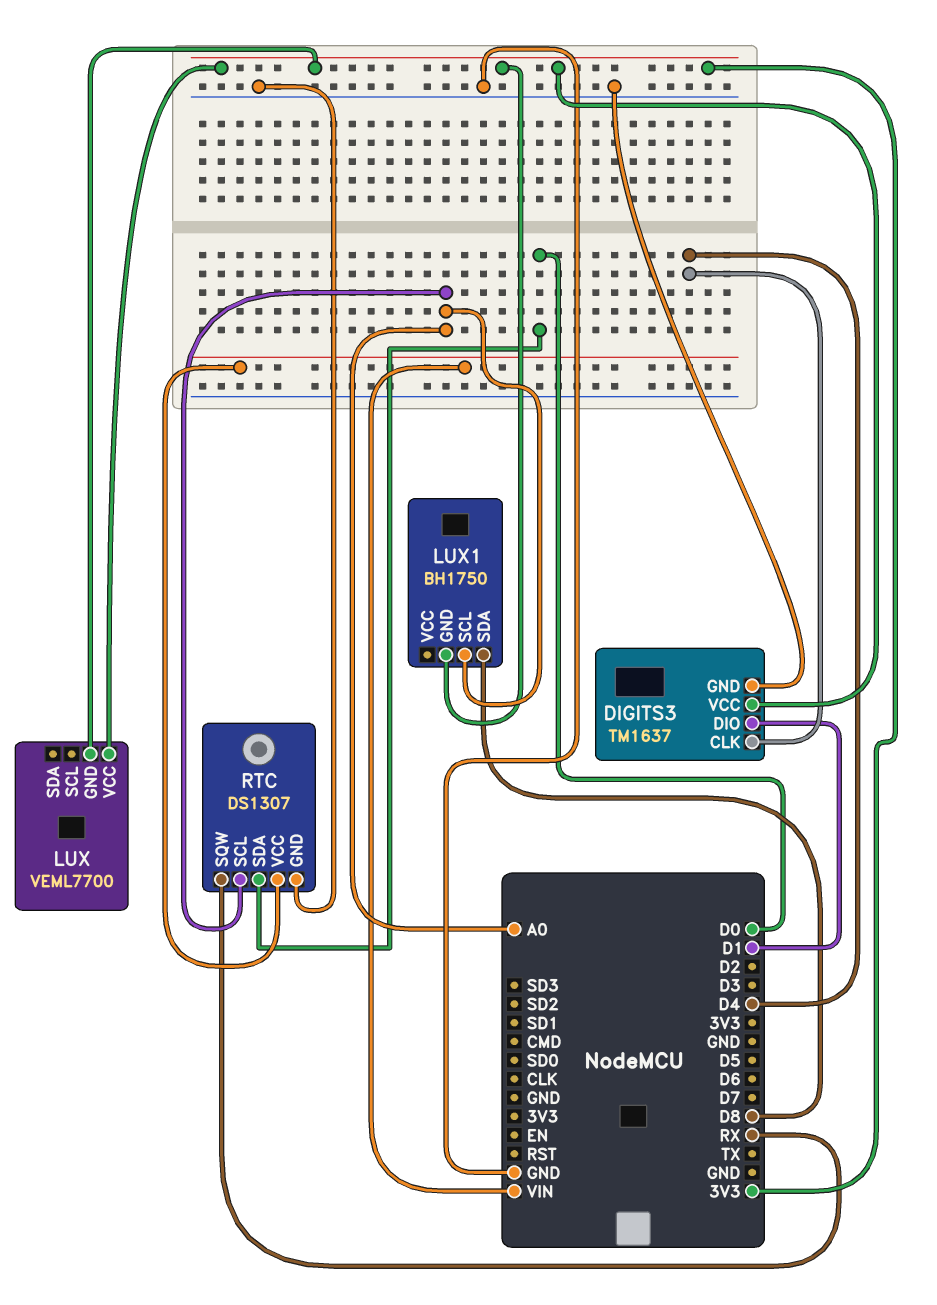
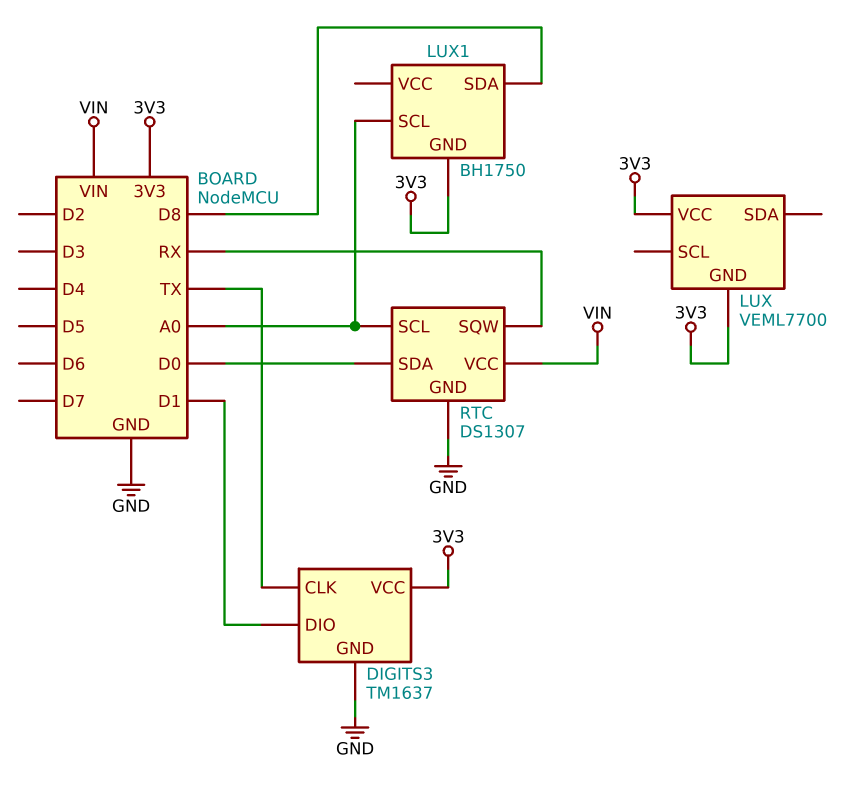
DIGITS3 pin CLK: D4 -> TX

